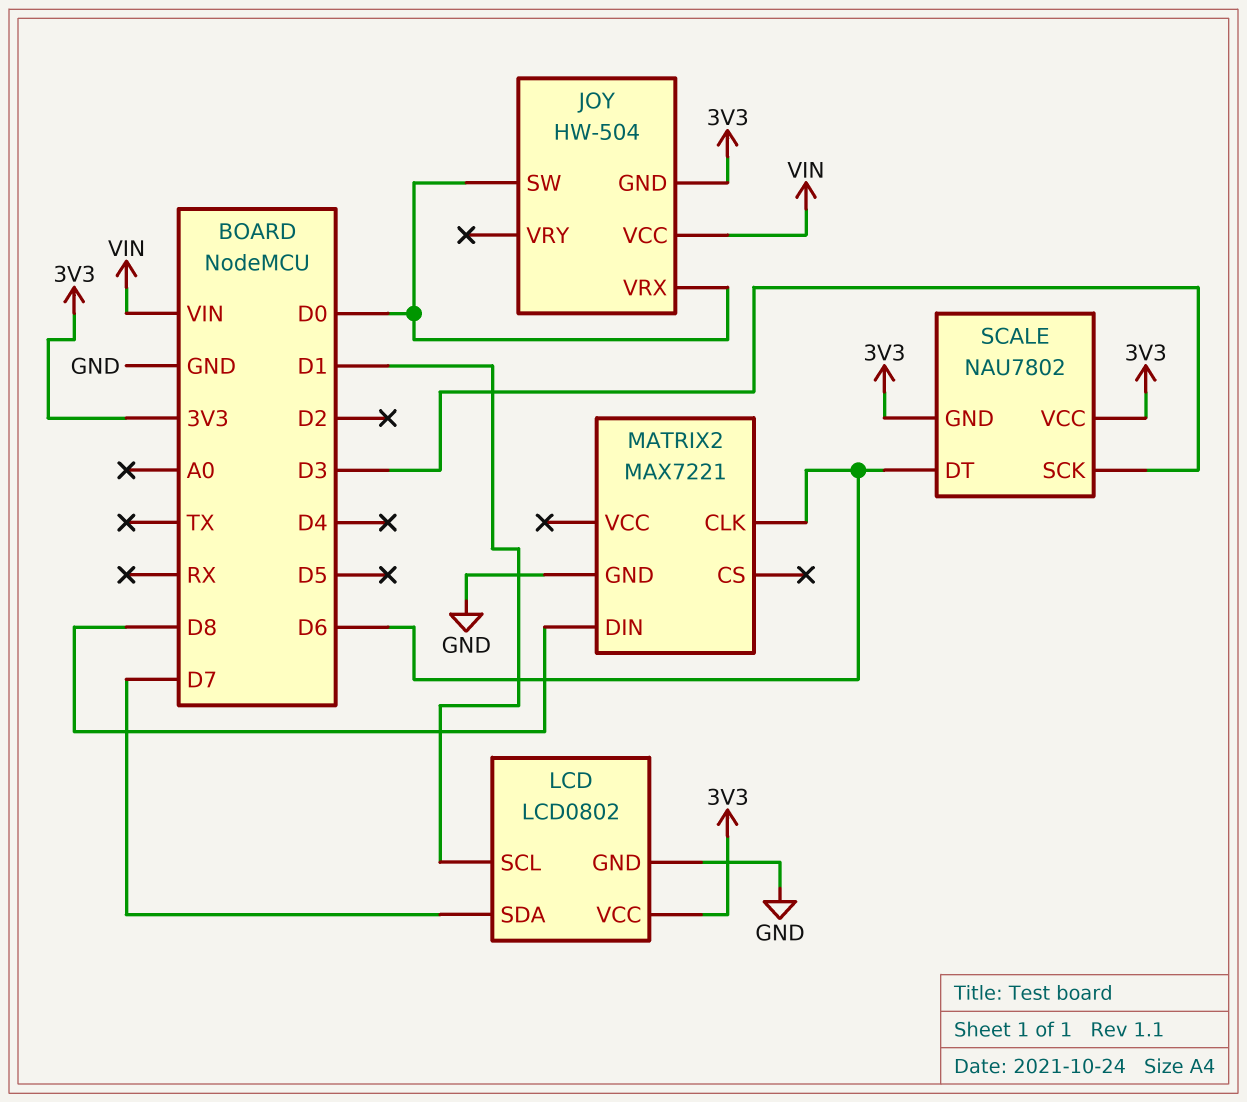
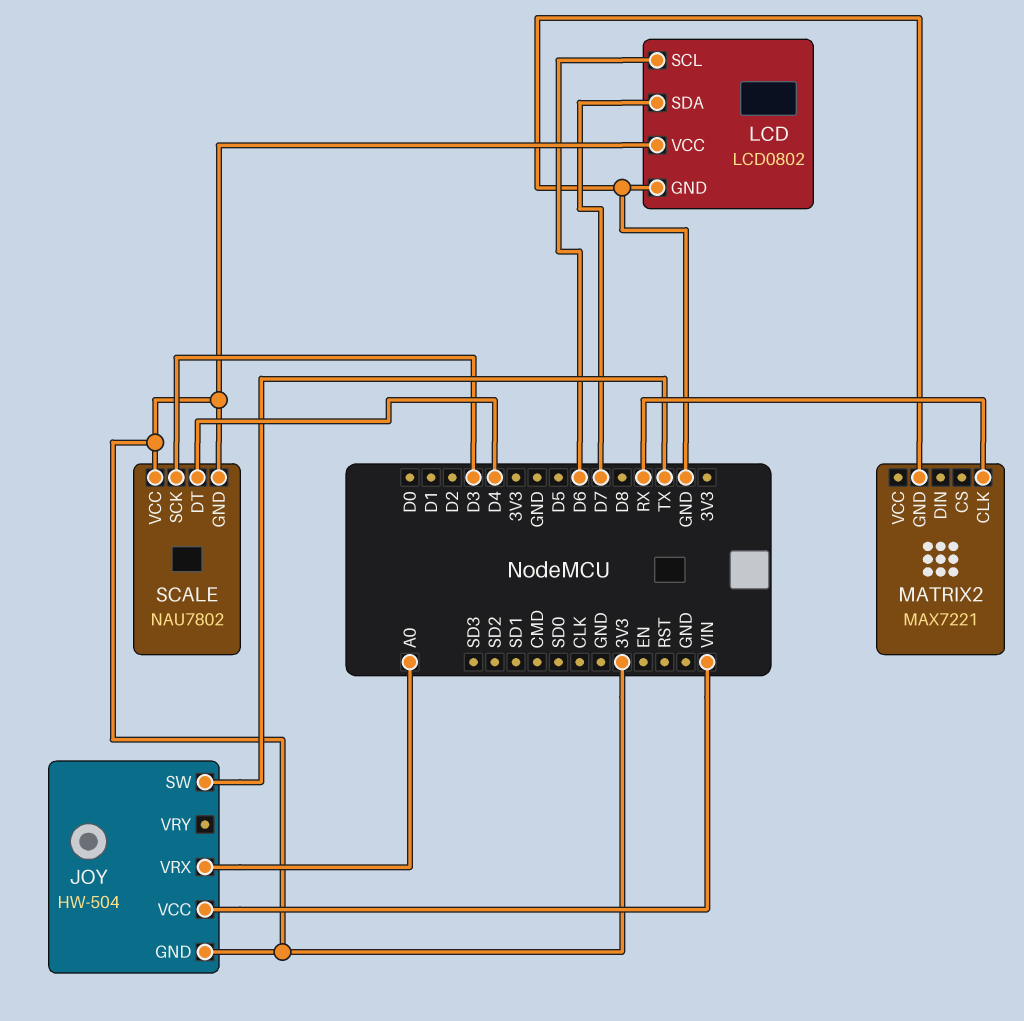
JOY pin SW: D0 -> TX
JOY pin VRX: D0 -> A0
LCD pin SCL: D1 -> D6
MATRIX2 pin CLK: D6 -> RX
MATRIX2 pin DIN: D8 -> none
SCALE pin DT: D6 -> D4

